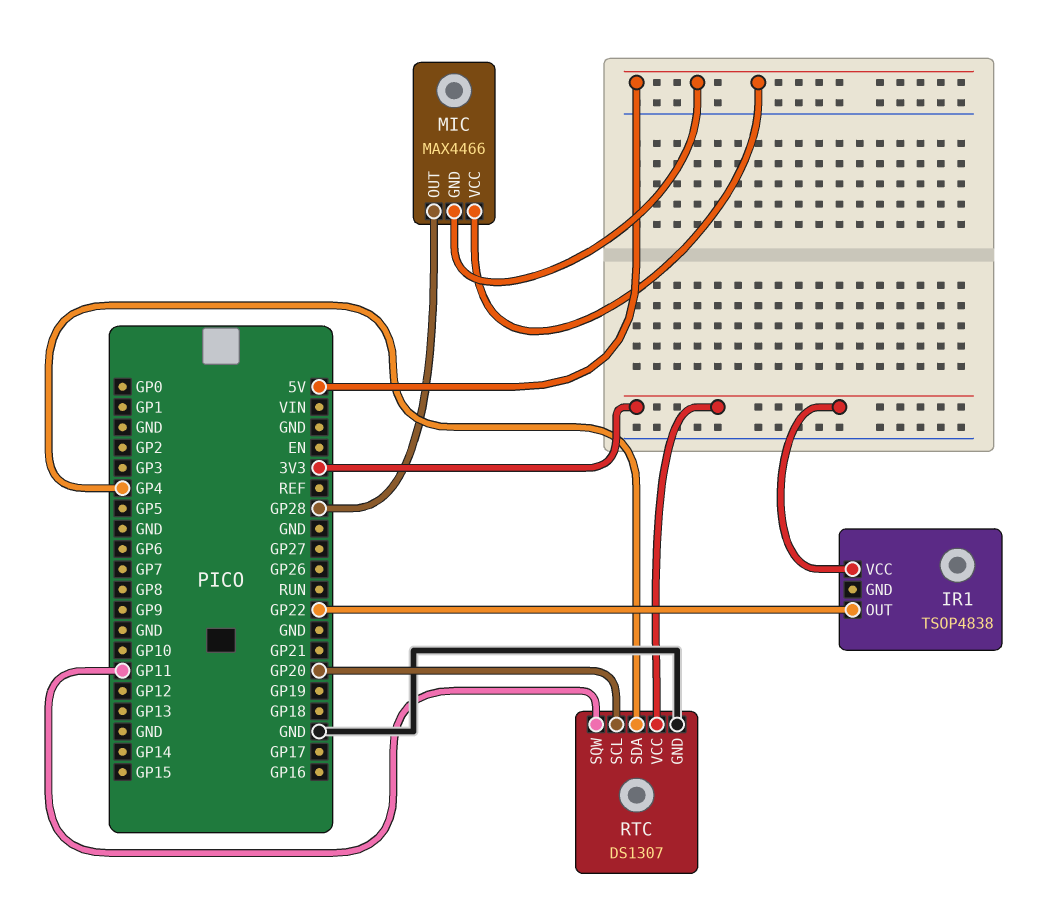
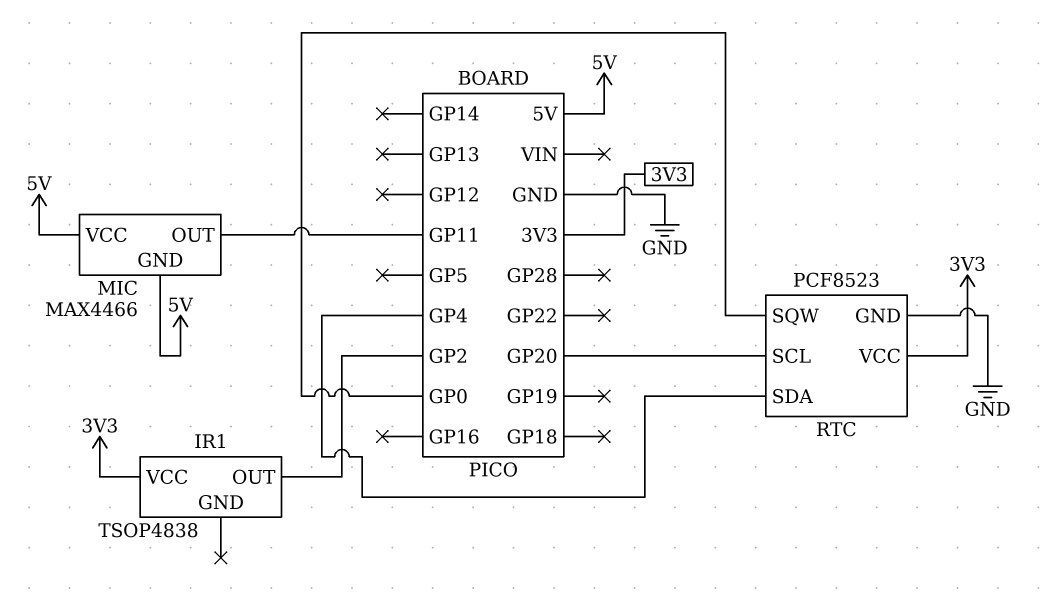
IR1 pin OUT: GP22 -> GP2
MIC pin OUT: GP28 -> GP11
RTC: DS1307 -> PCF8523
RTC pin SQW: GP11 -> GP0

